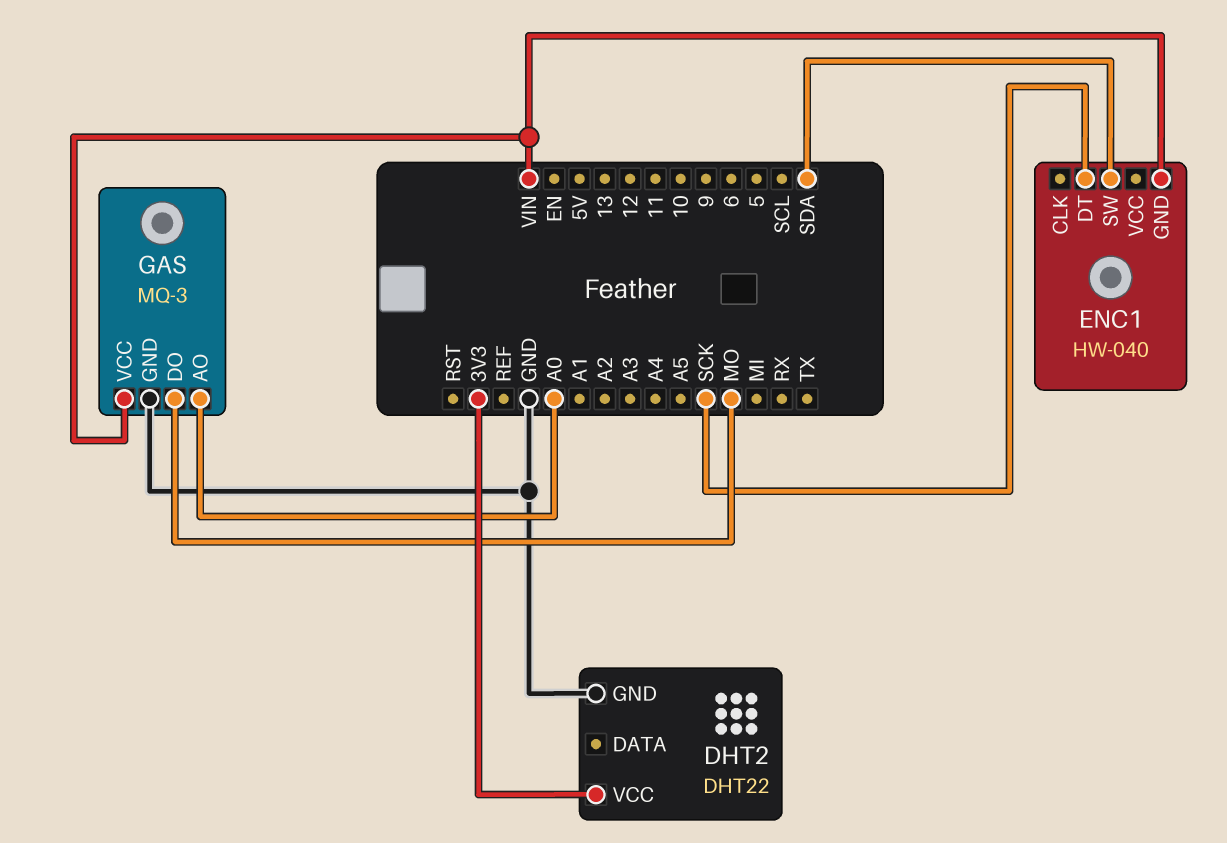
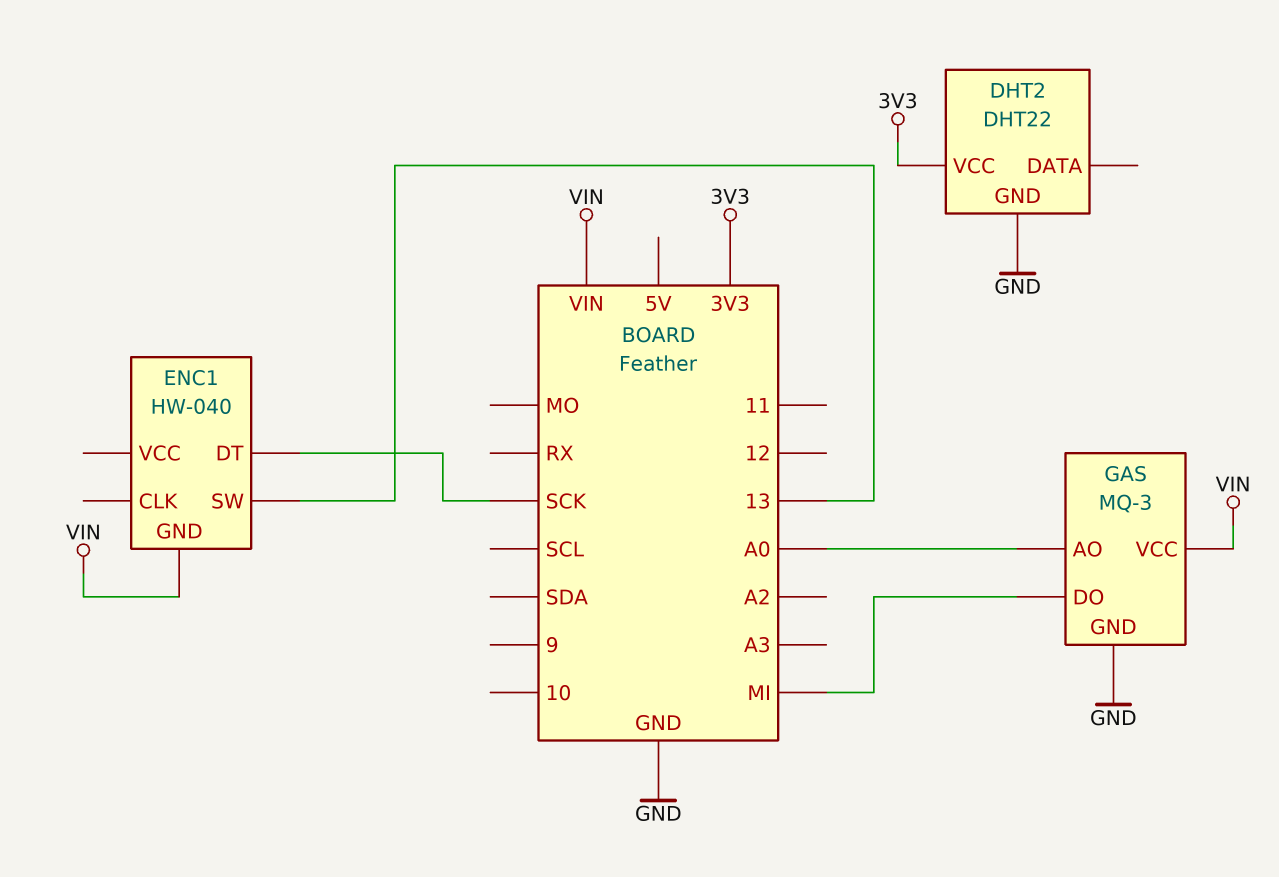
ENC1 pin SW: SDA -> 13
GAS pin DO: MO -> MI

